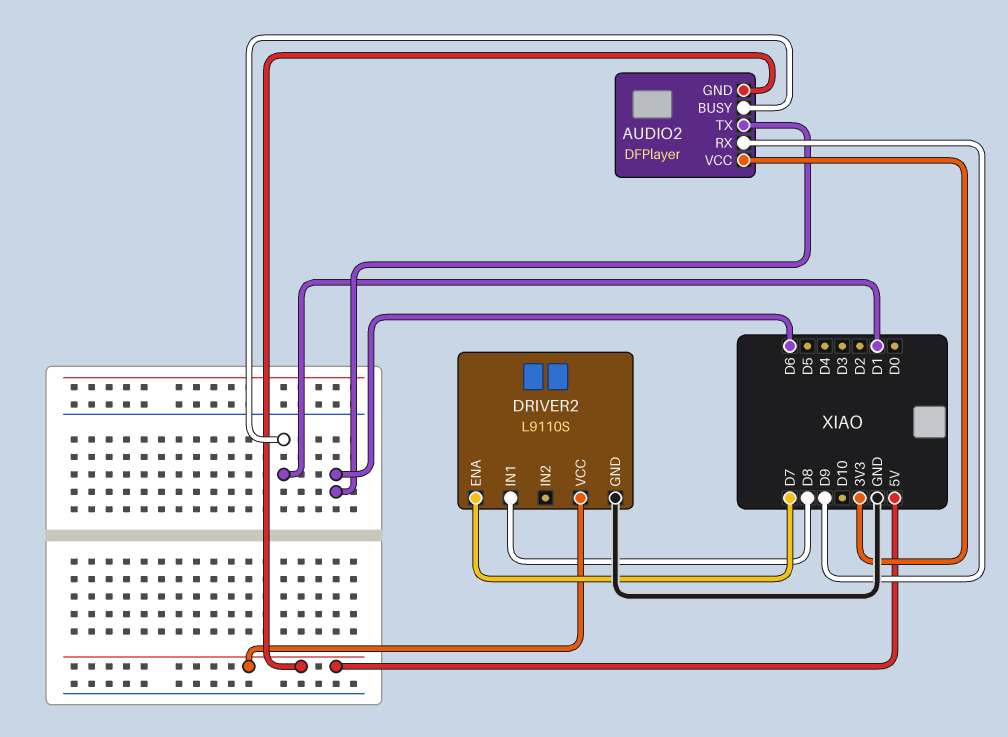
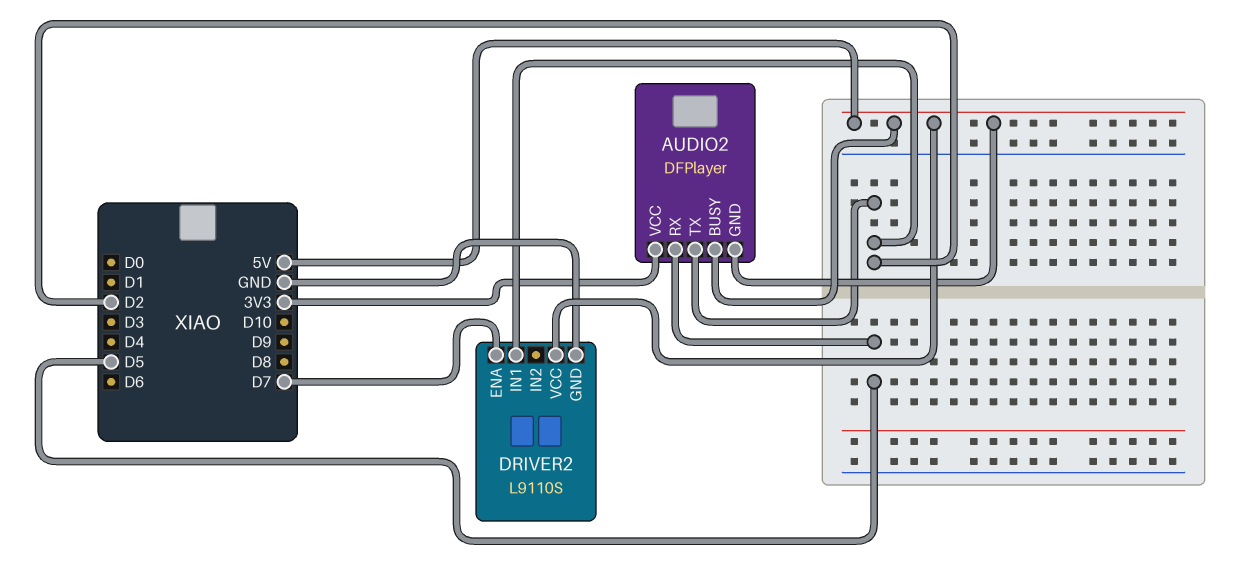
AUDIO2 pin BUSY: D1 -> 5V
AUDIO2 pin RX: D9 -> D5
AUDIO2 pin TX: D6 -> D2
DRIVER2 pin IN1: D8 -> D2

